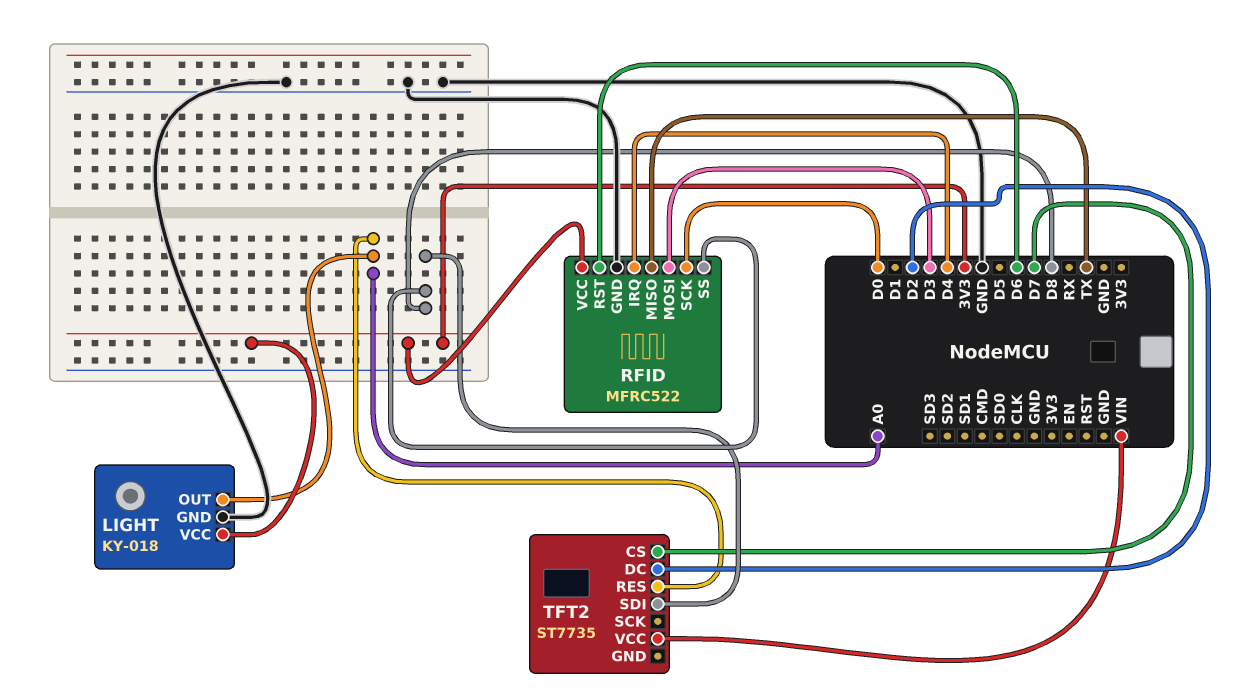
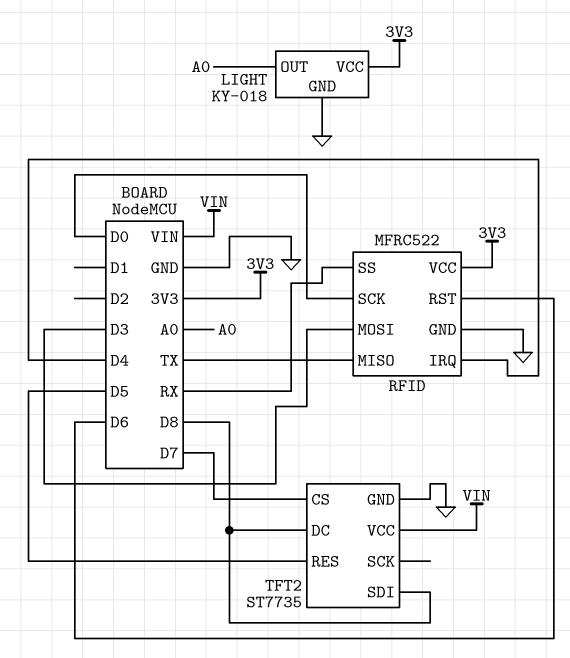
RFID pin SS: D8 -> RX
TFT2 pin DC: D2 -> D8
TFT2 pin GND: none -> GND
TFT2 pin RES: A0 -> D5

